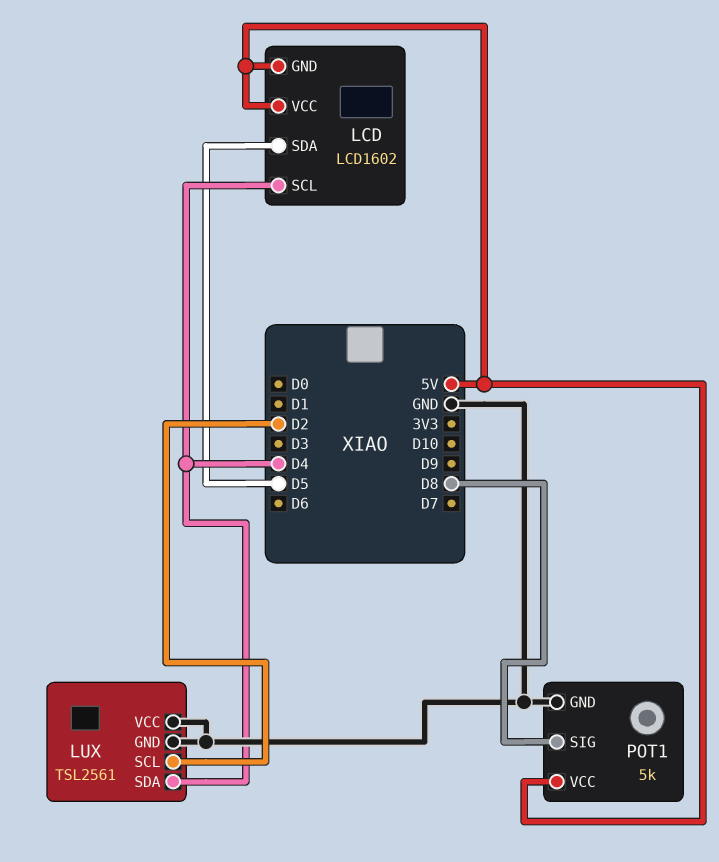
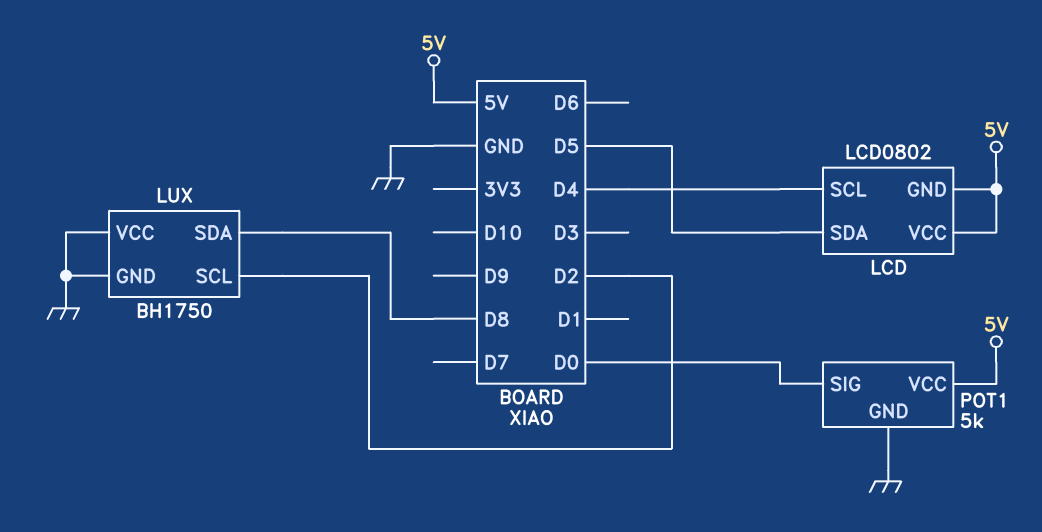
LCD: LCD1602 -> LCD0802
LUX: TSL2561 -> BH1750
LUX pin SDA: D4 -> D8
POT1 pin SIG: D8 -> D0

